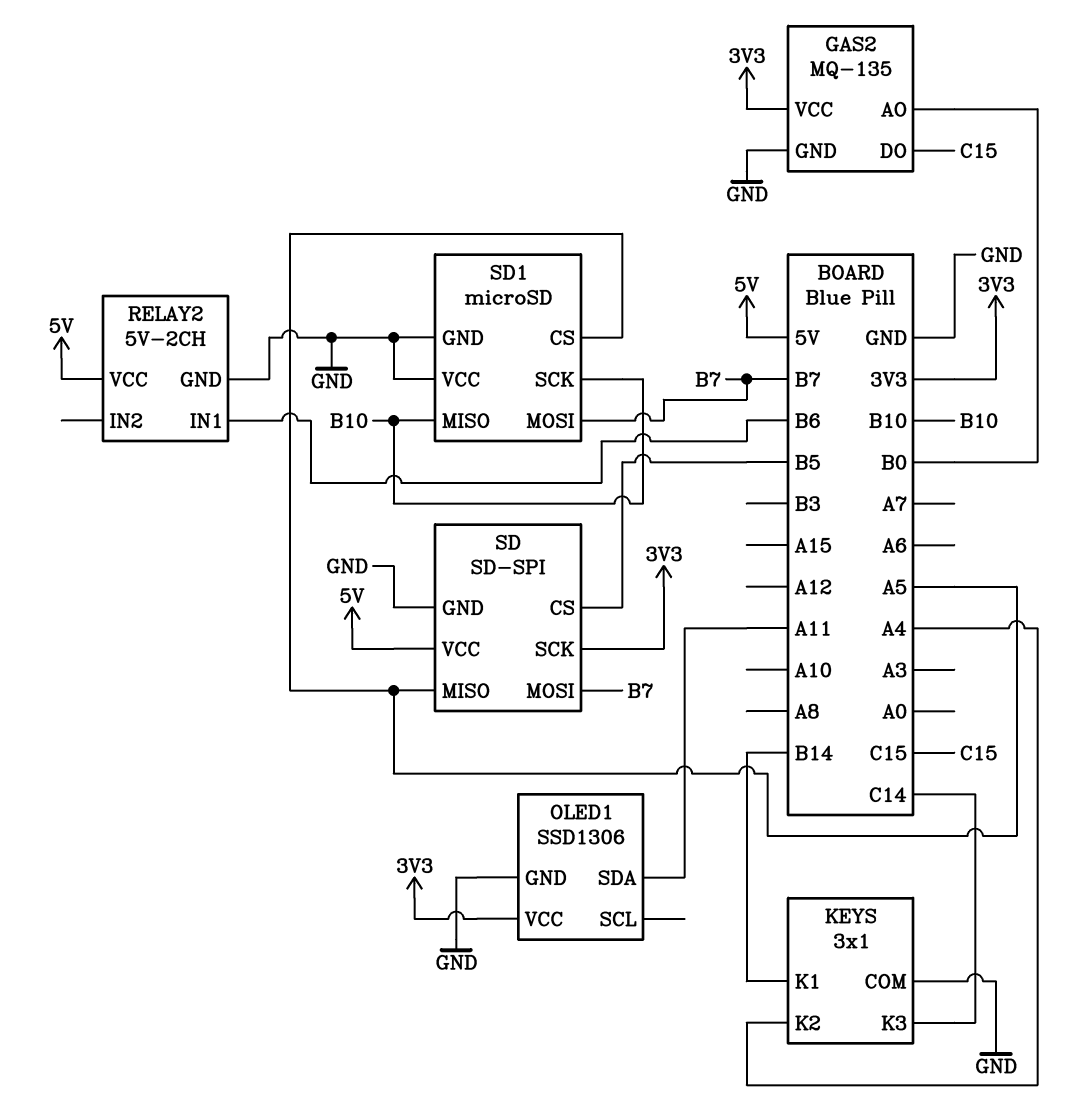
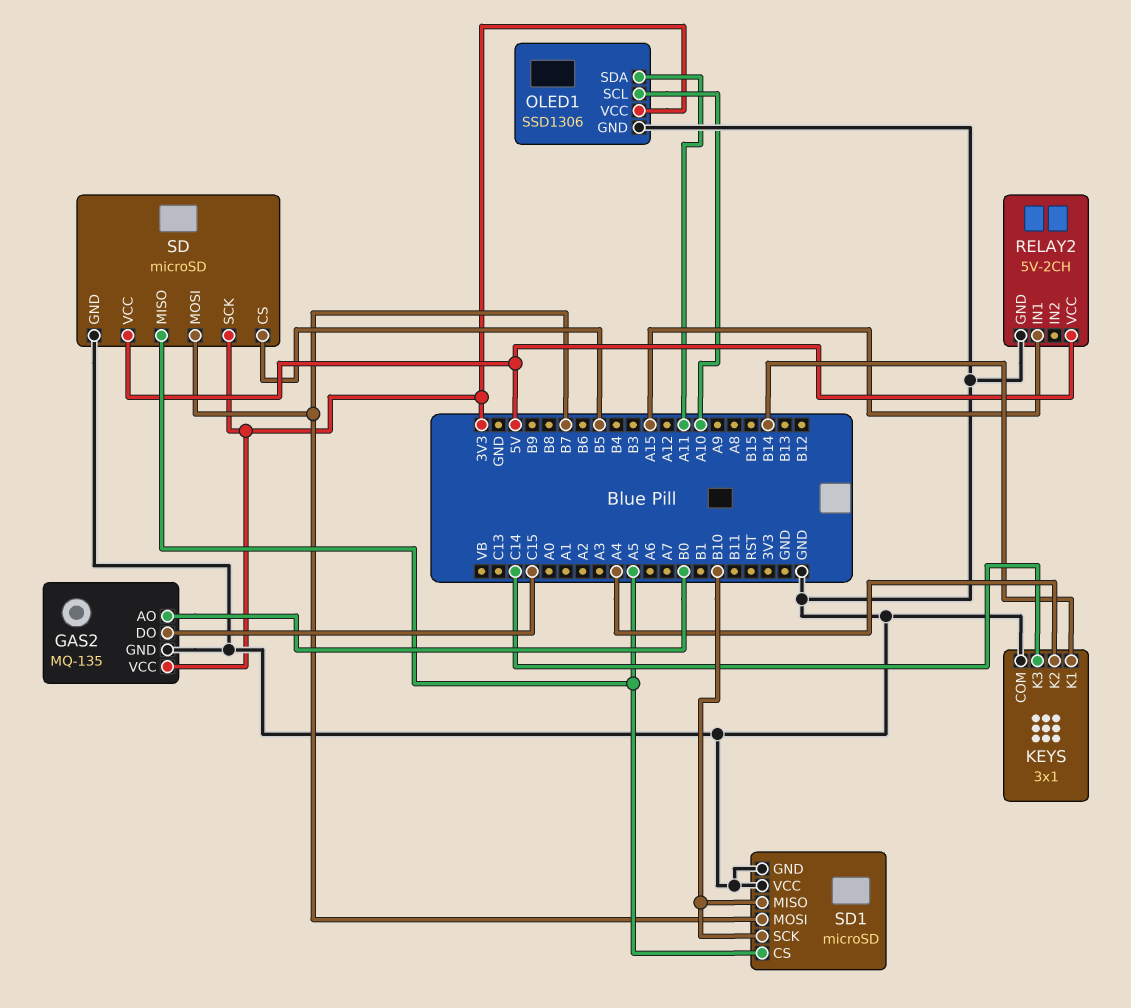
OLED1 pin SCL: none -> A10
RELAY2 pin IN1: B6 -> A15
SD: SD-SPI -> microSD

